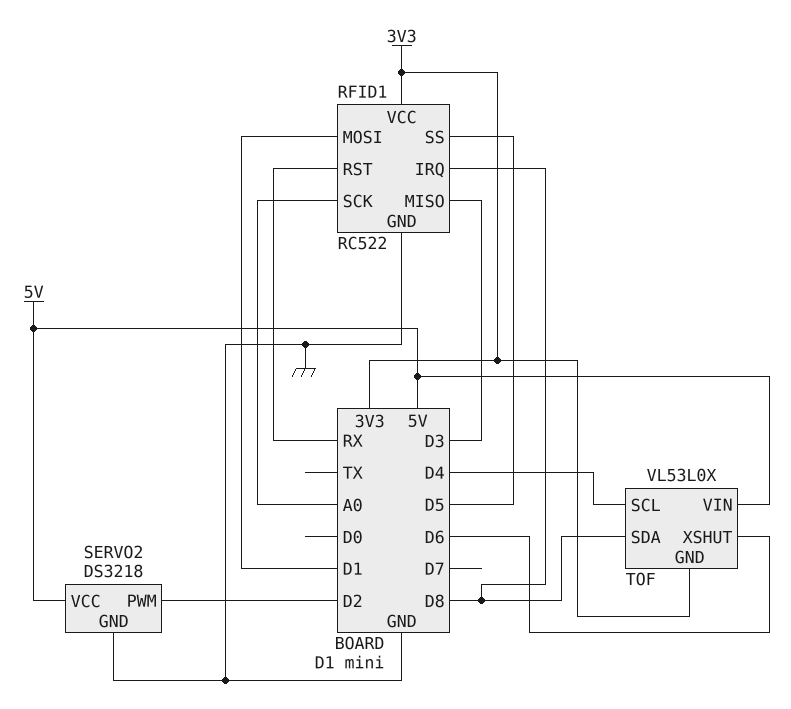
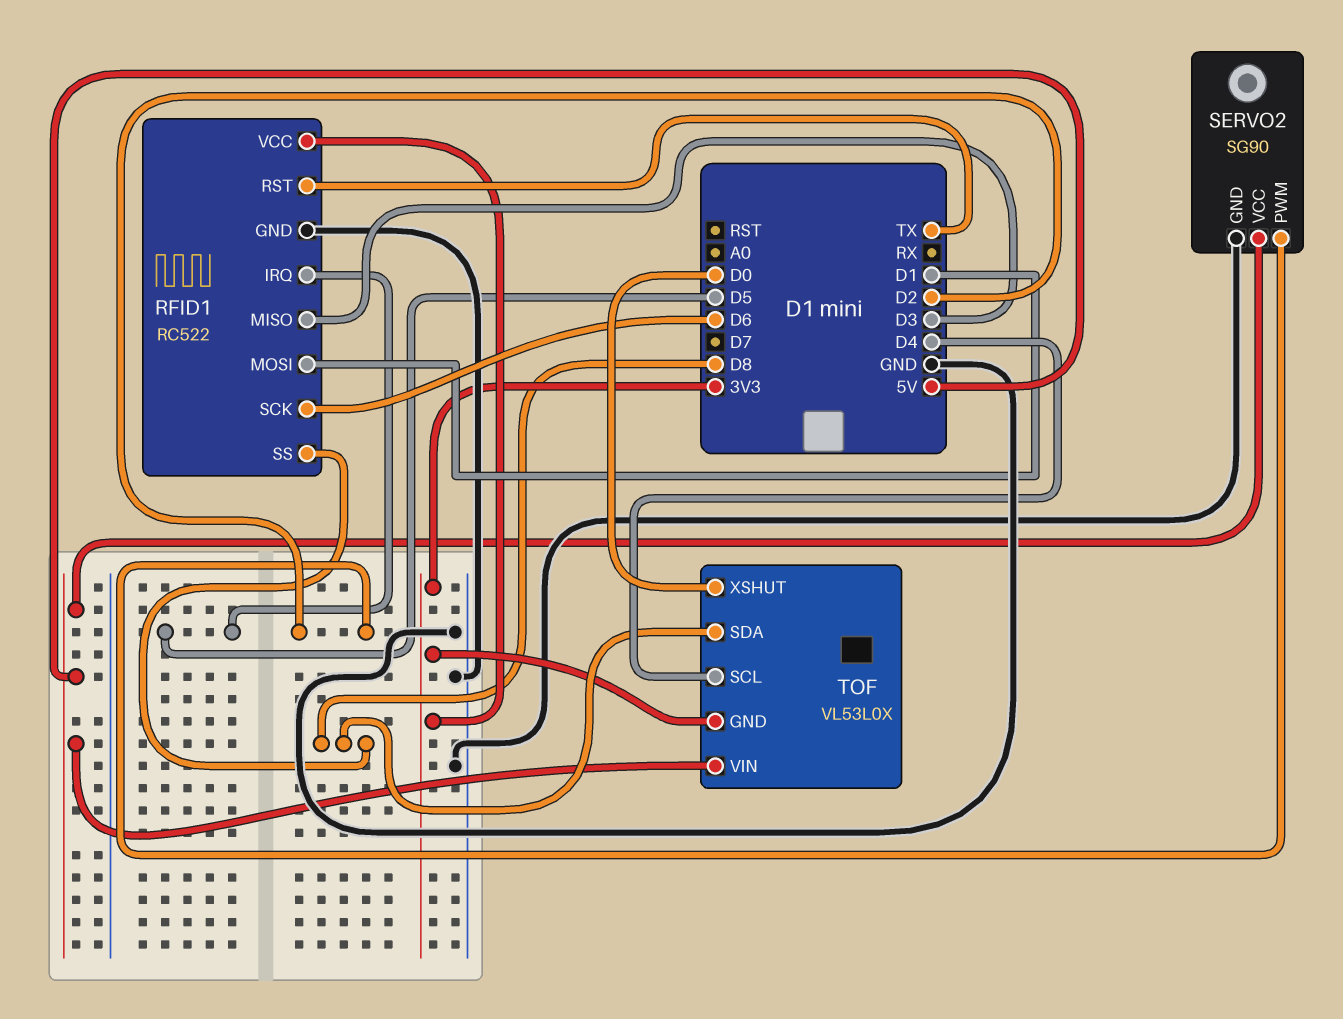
RFID1 pin IRQ: D8 -> D5
RFID1 pin RST: RX -> TX
RFID1 pin SCK: A0 -> D6
RFID1 pin SS: D5 -> D8
SERVO2: DS3218 -> SG90
TOF pin XSHUT: D6 -> D0

